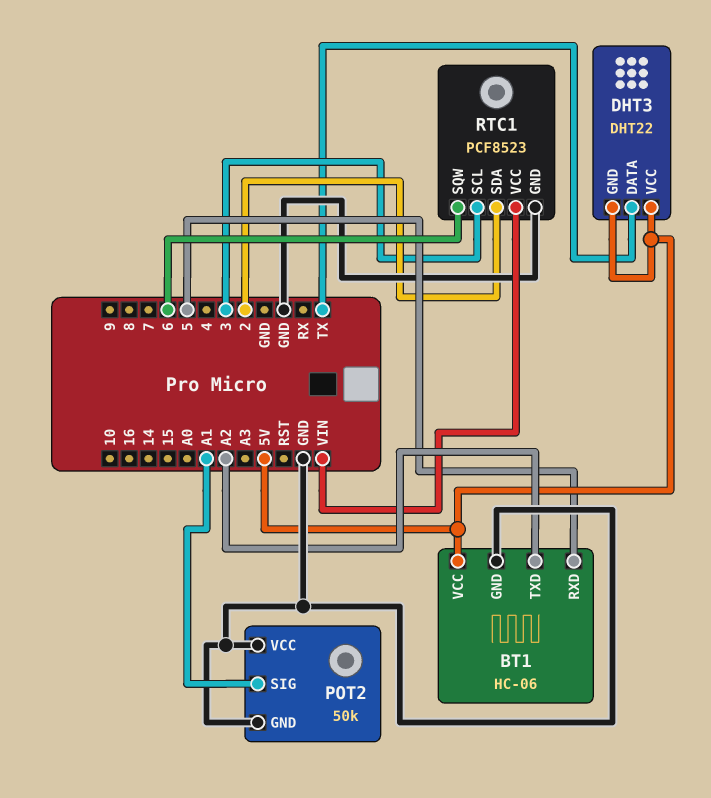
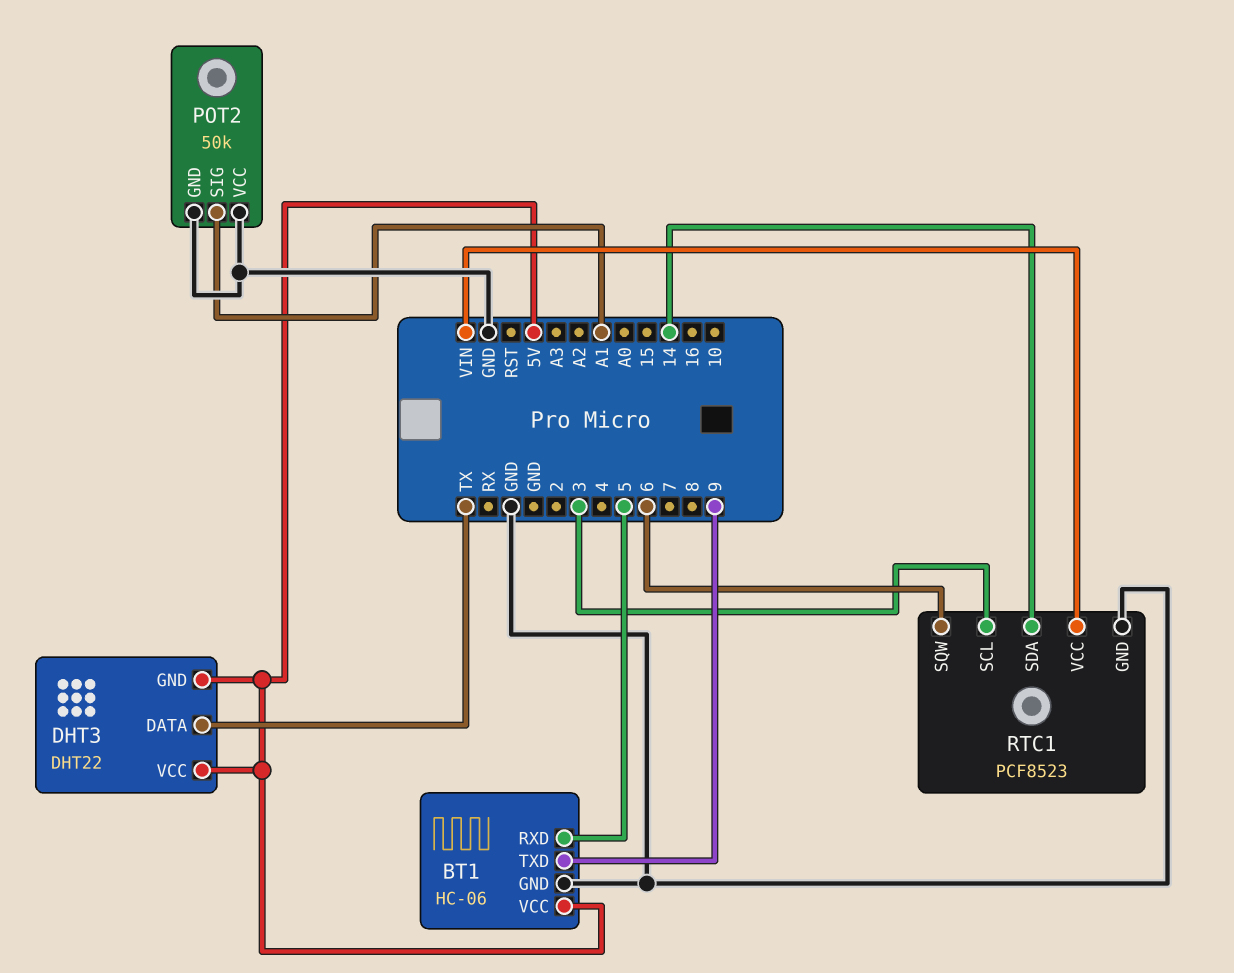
BT1 pin TXD: A2 -> 9
RTC1 pin SDA: 2 -> 14

